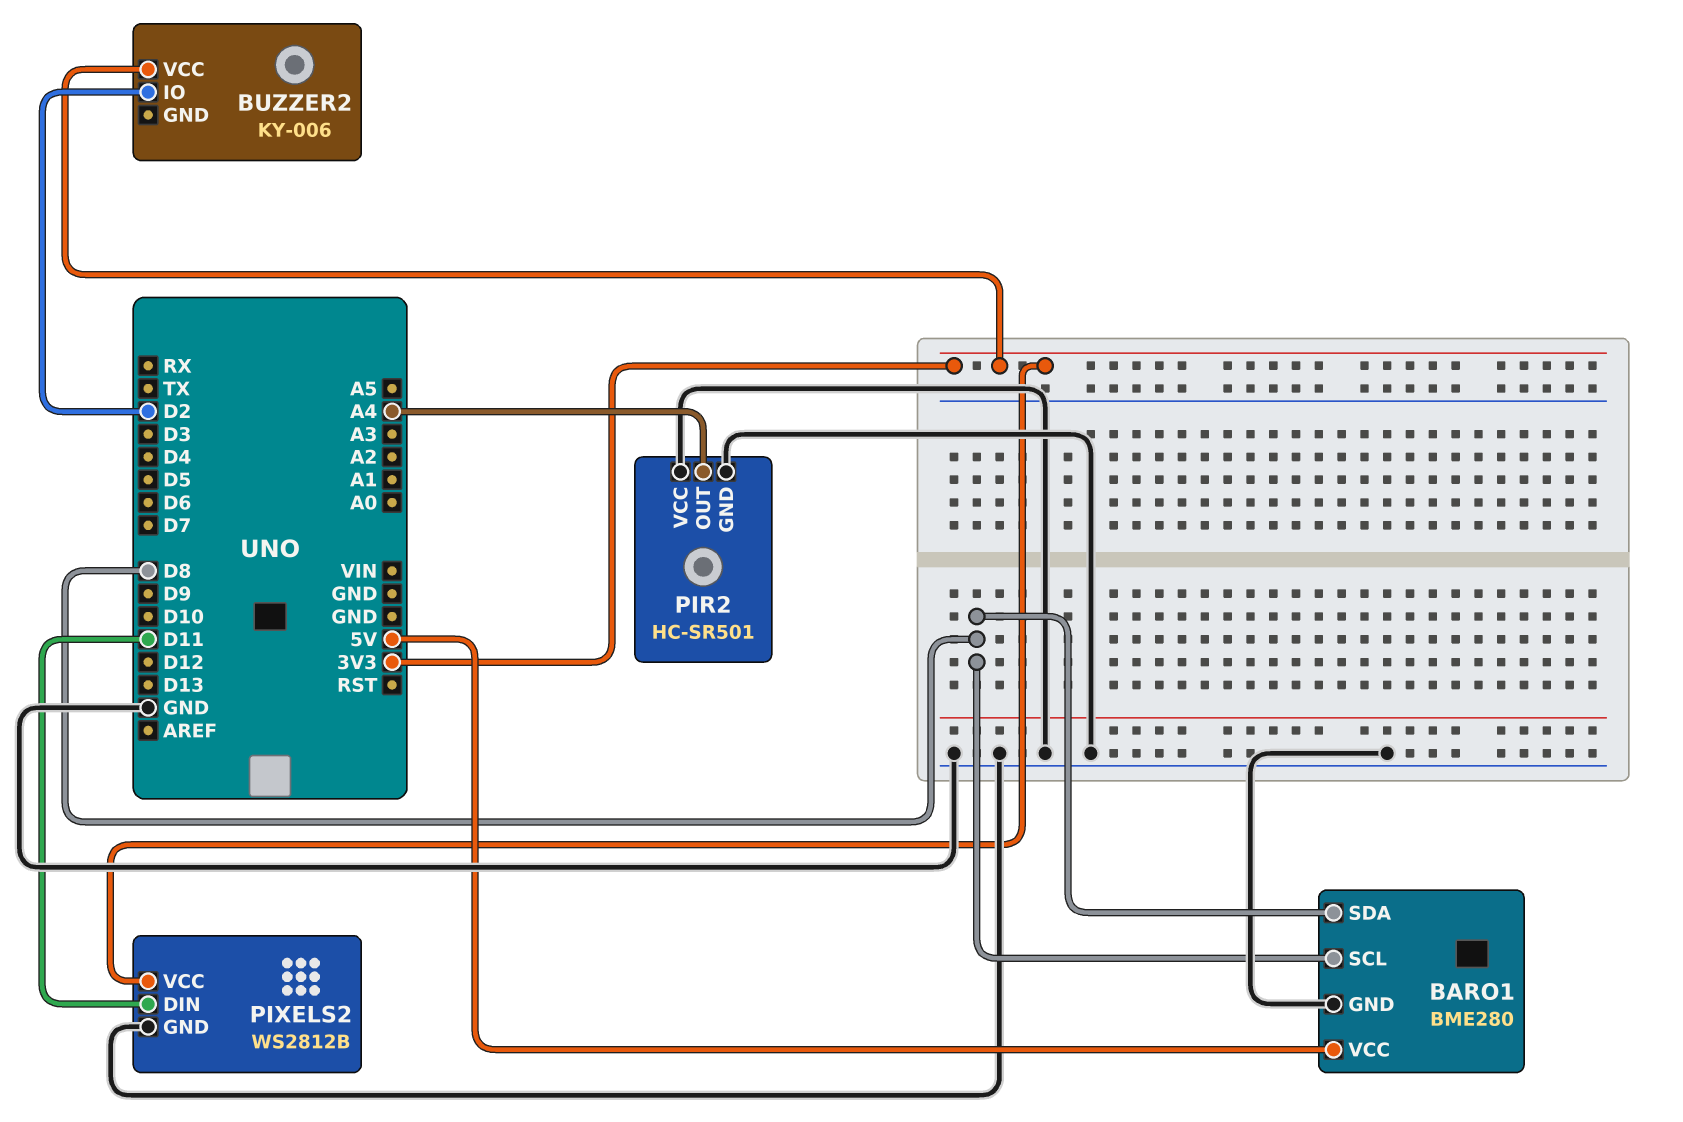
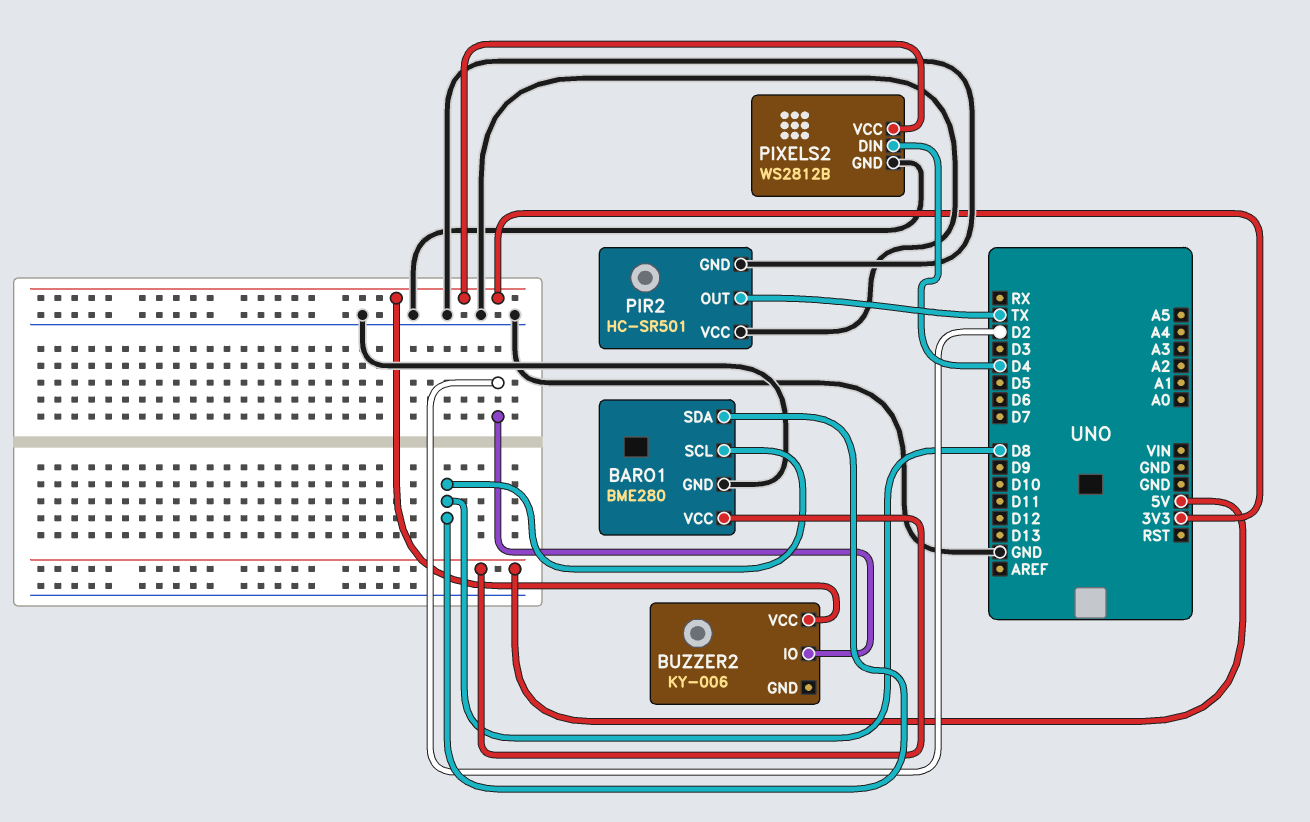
PIR2 pin OUT: A4 -> TX
PIXELS2 pin DIN: D11 -> D4

